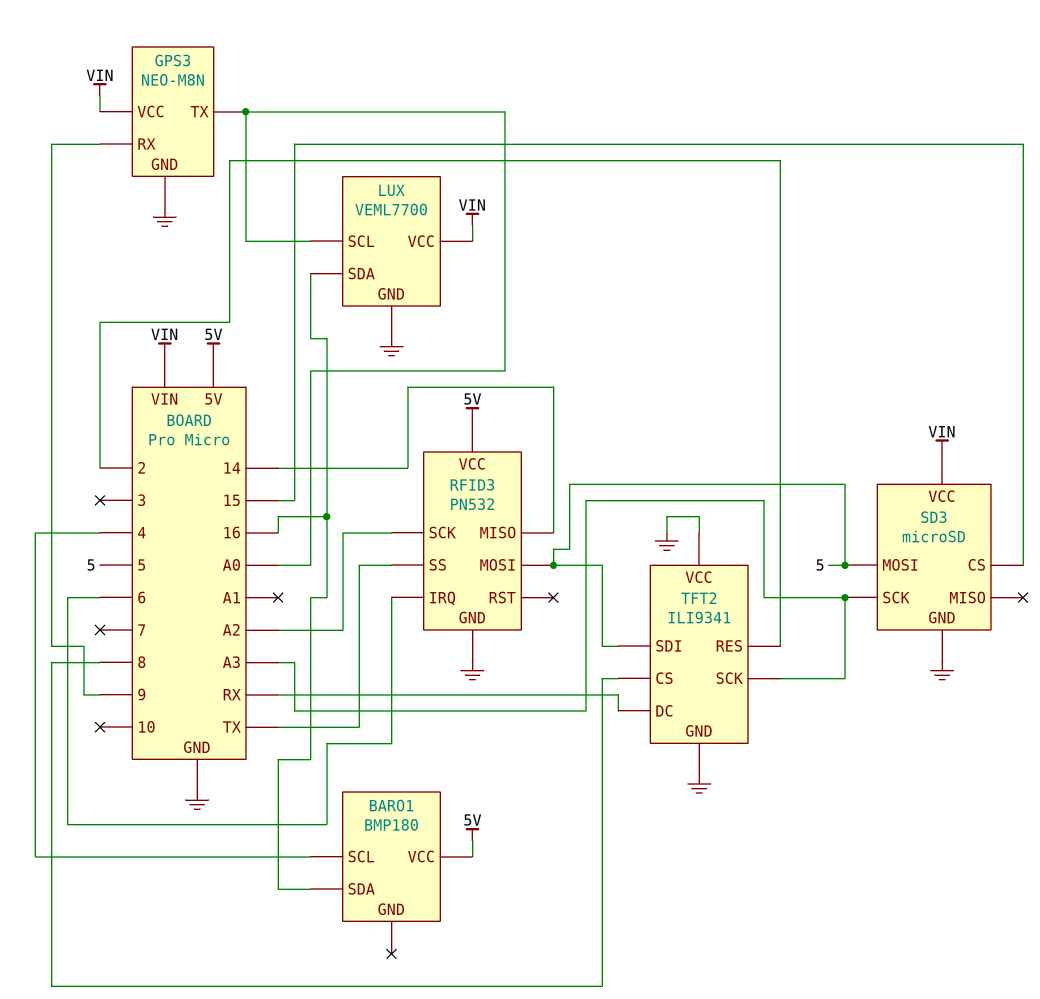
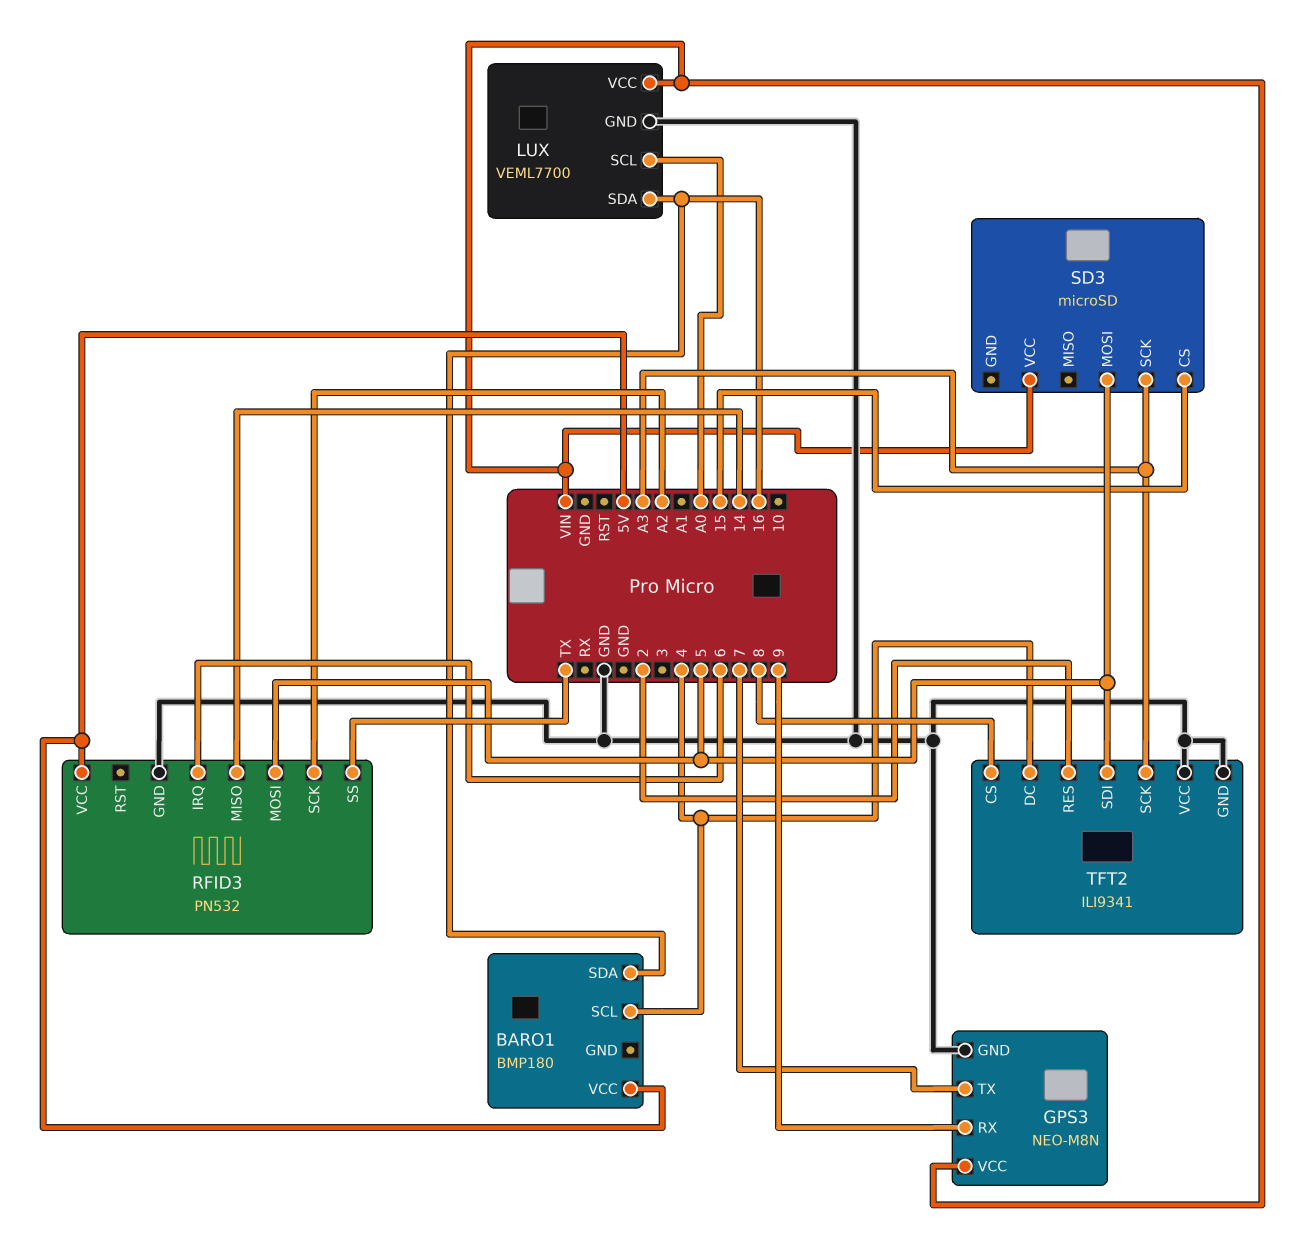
GPS3 pin TX: A0 -> 7
SD3 pin GND: GND -> none
TFT2 pin DC: RX -> 4

